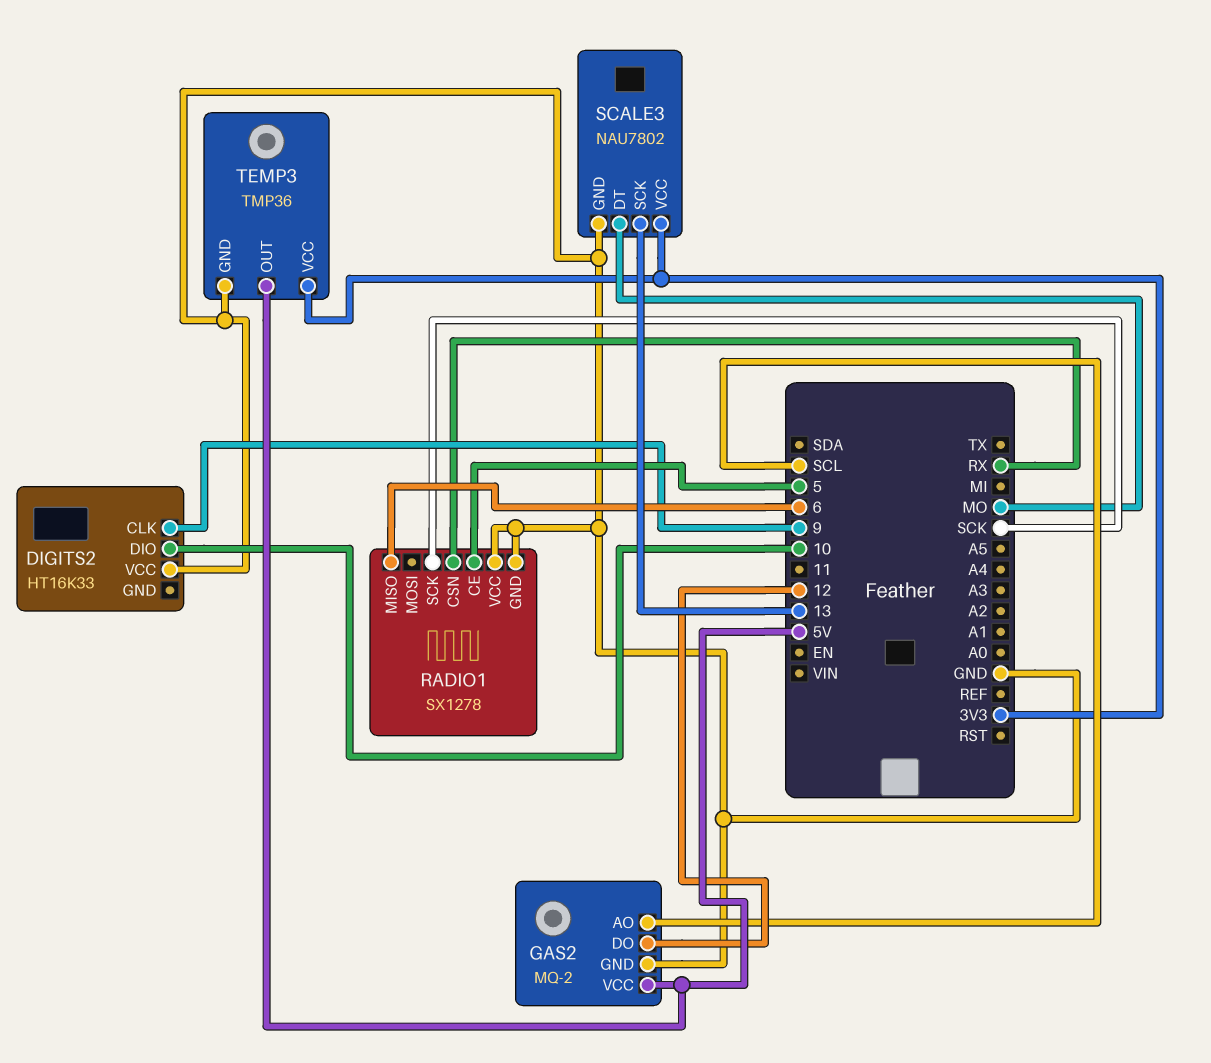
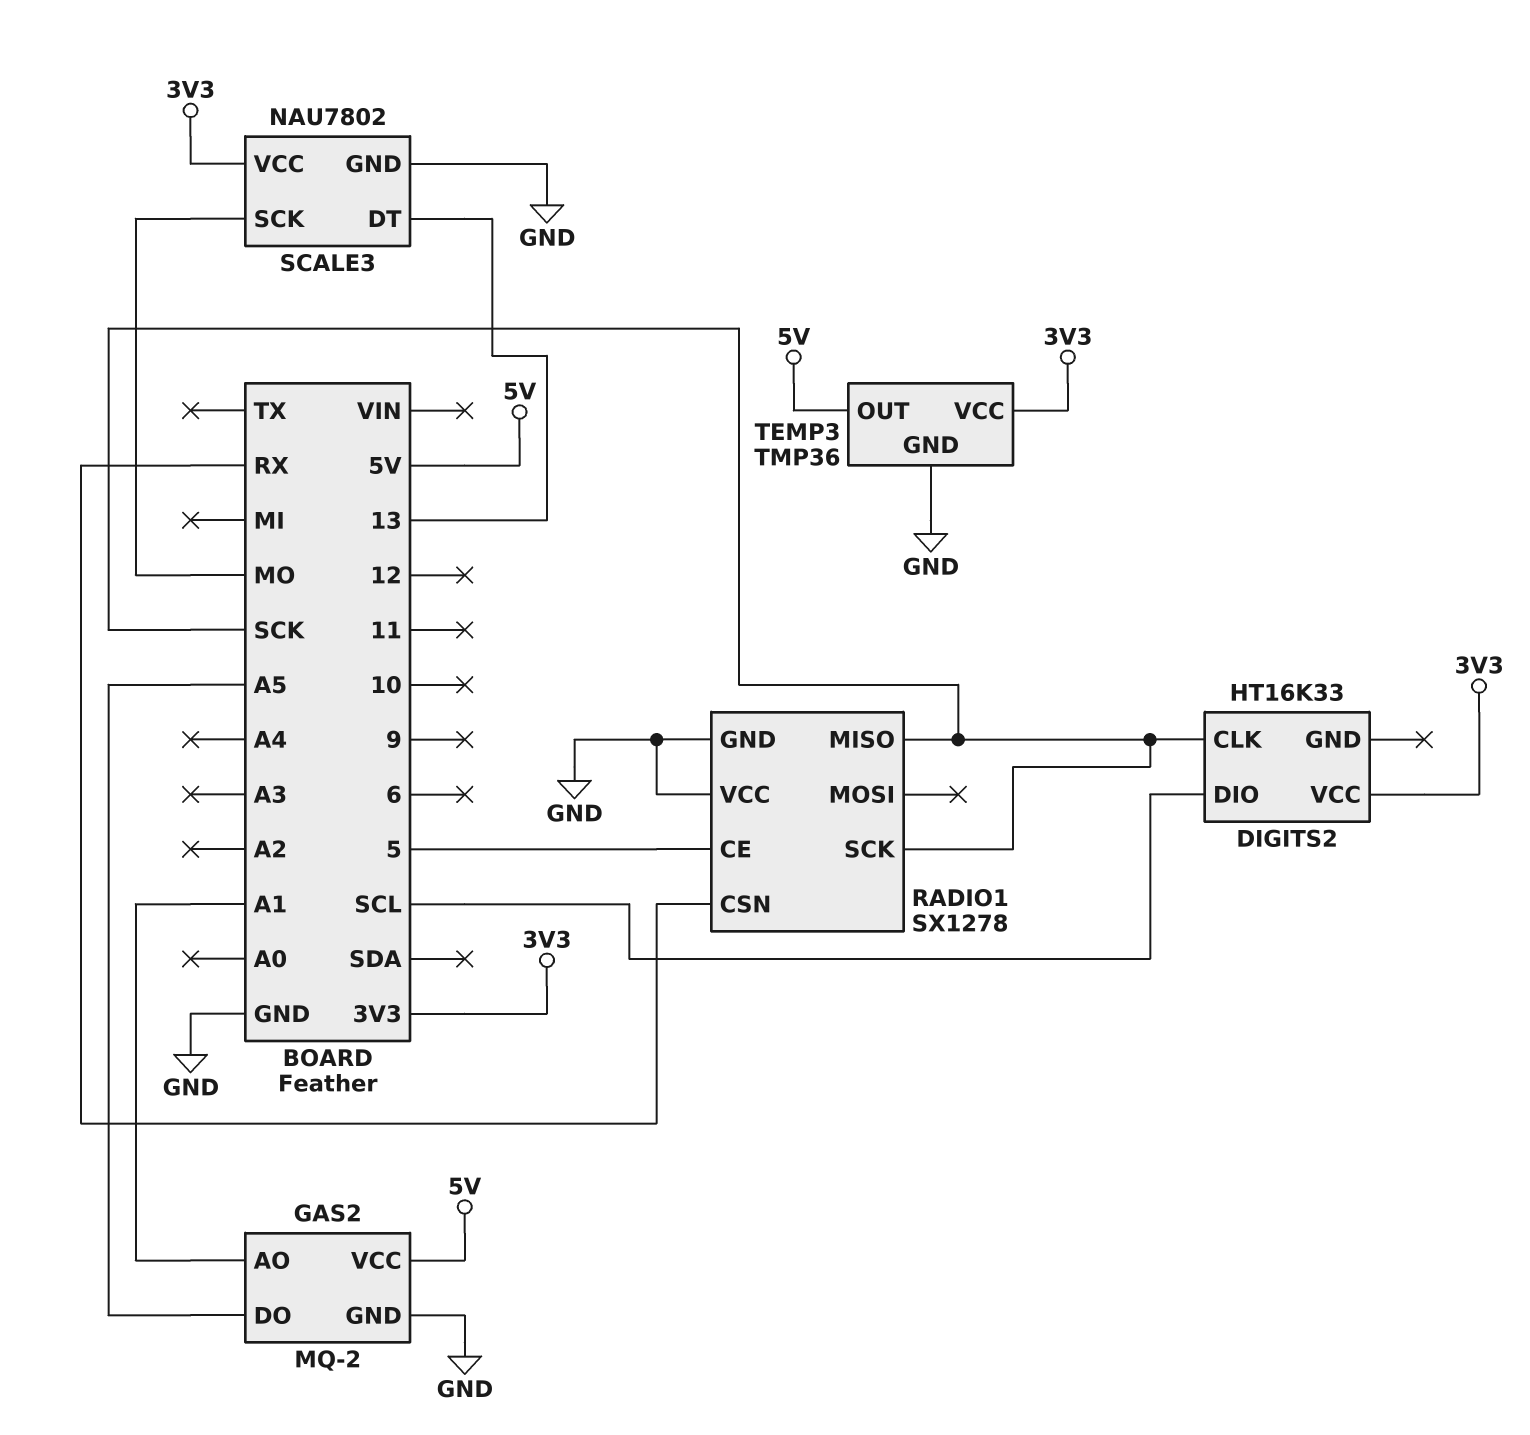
DIGITS2 pin CLK: 9 -> SCK
DIGITS2 pin DIO: 10 -> SCL
DIGITS2 pin VCC: GND -> 3V3
GAS2 pin AO: SCL -> A1
GAS2 pin DO: 12 -> A5
RADIO1 pin MISO: 6 -> SCK
SCALE3 pin DT: MO -> 13
SCALE3 pin SCK: 13 -> MO

